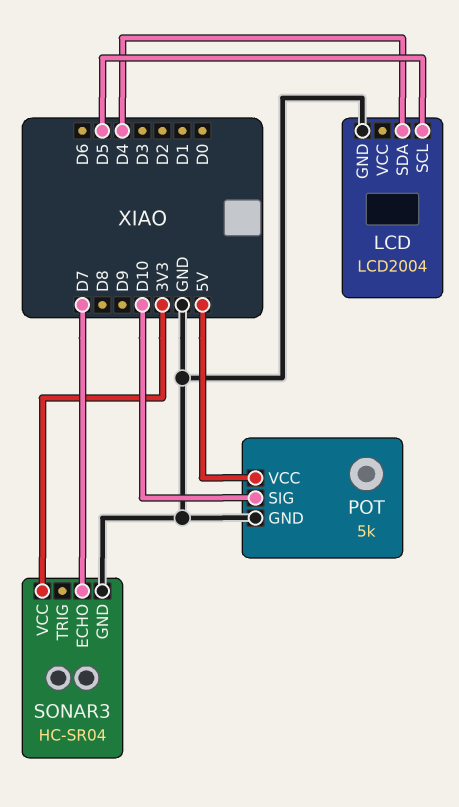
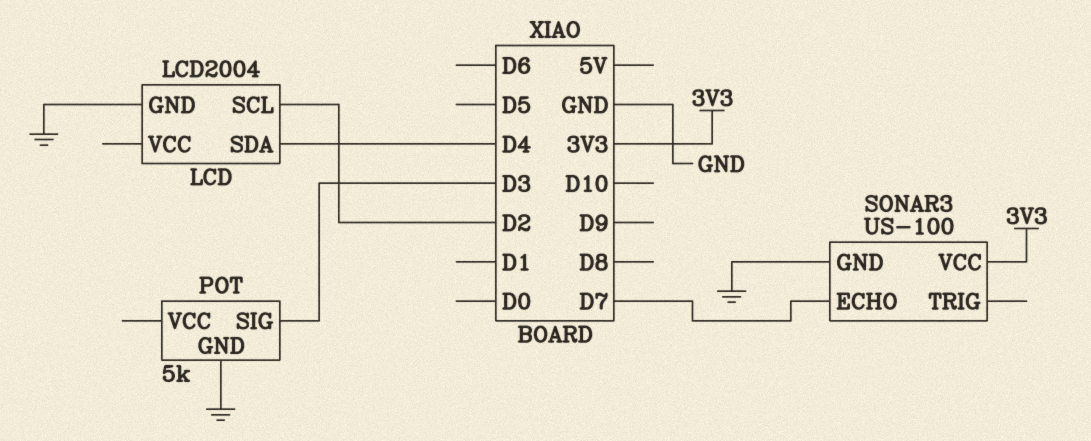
LCD pin SCL: D5 -> D2
POT pin SIG: D10 -> D3
POT pin VCC: 5V -> none
SONAR3: HC-SR04 -> US-100

